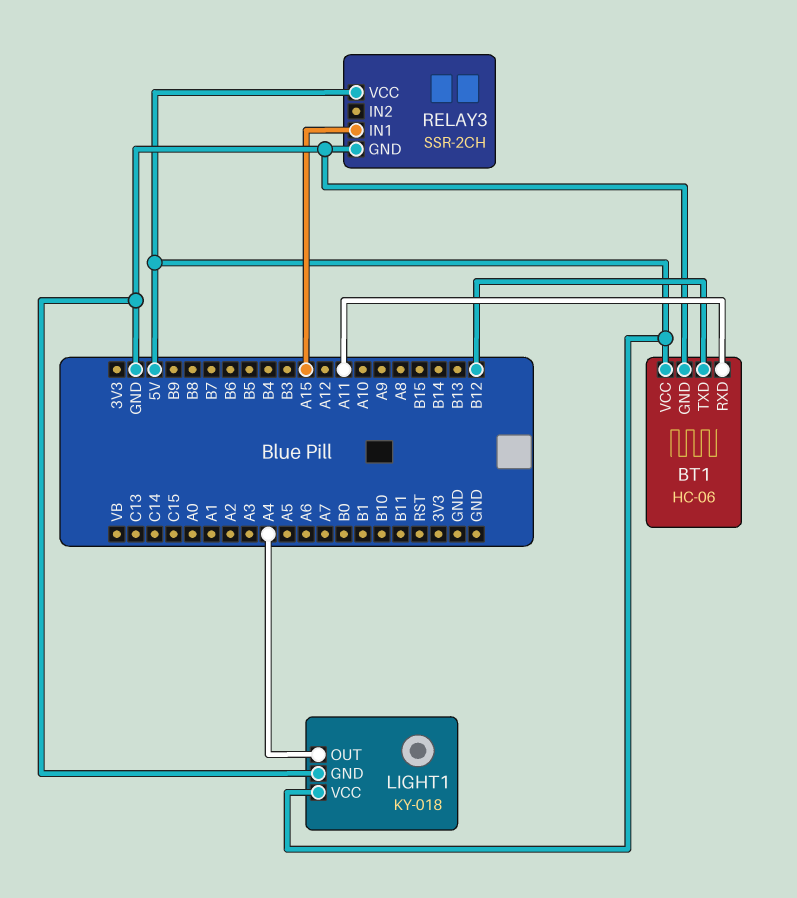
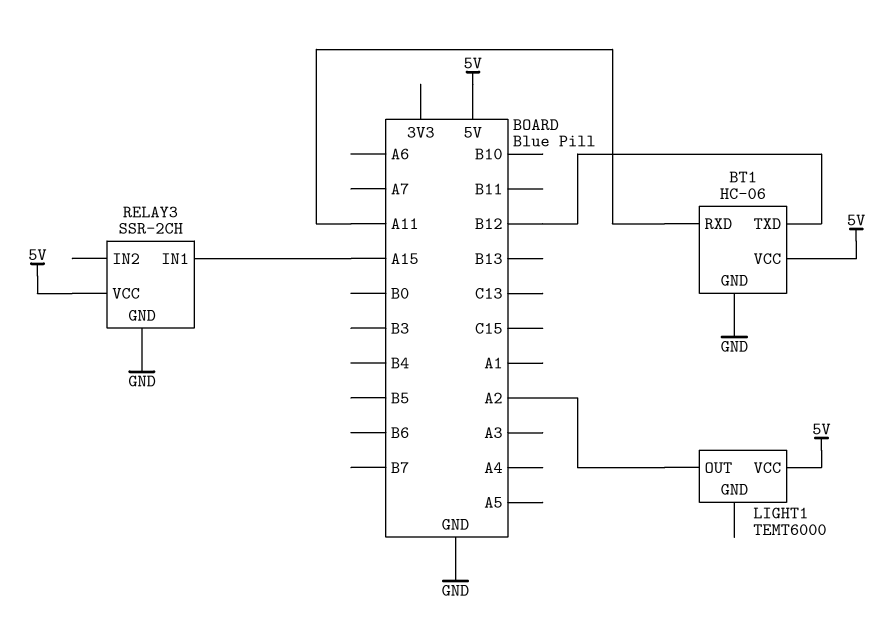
LIGHT1: KY-018 -> TEMT6000
LIGHT1 pin GND: GND -> none
LIGHT1 pin OUT: A4 -> A2

